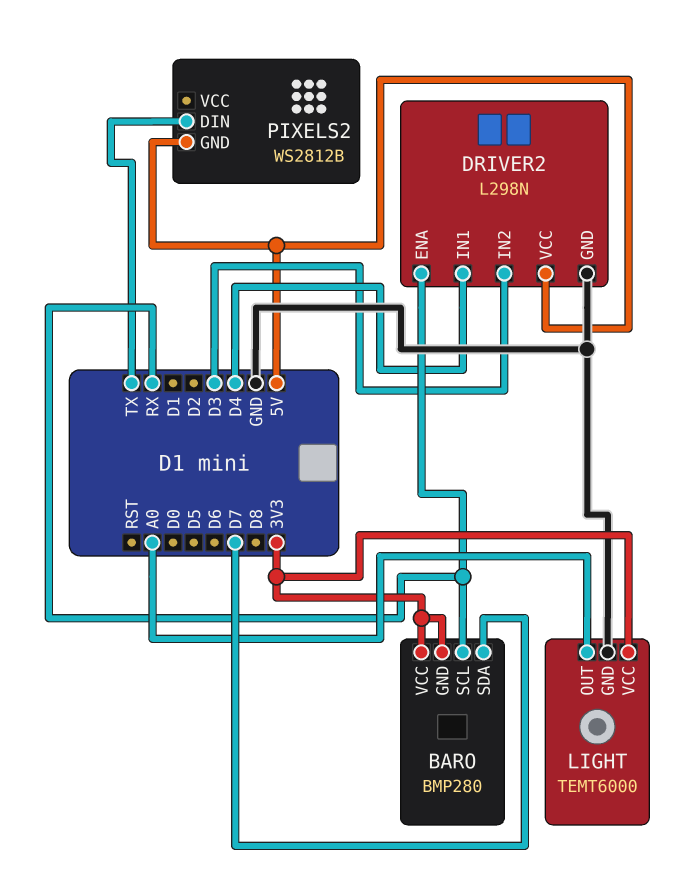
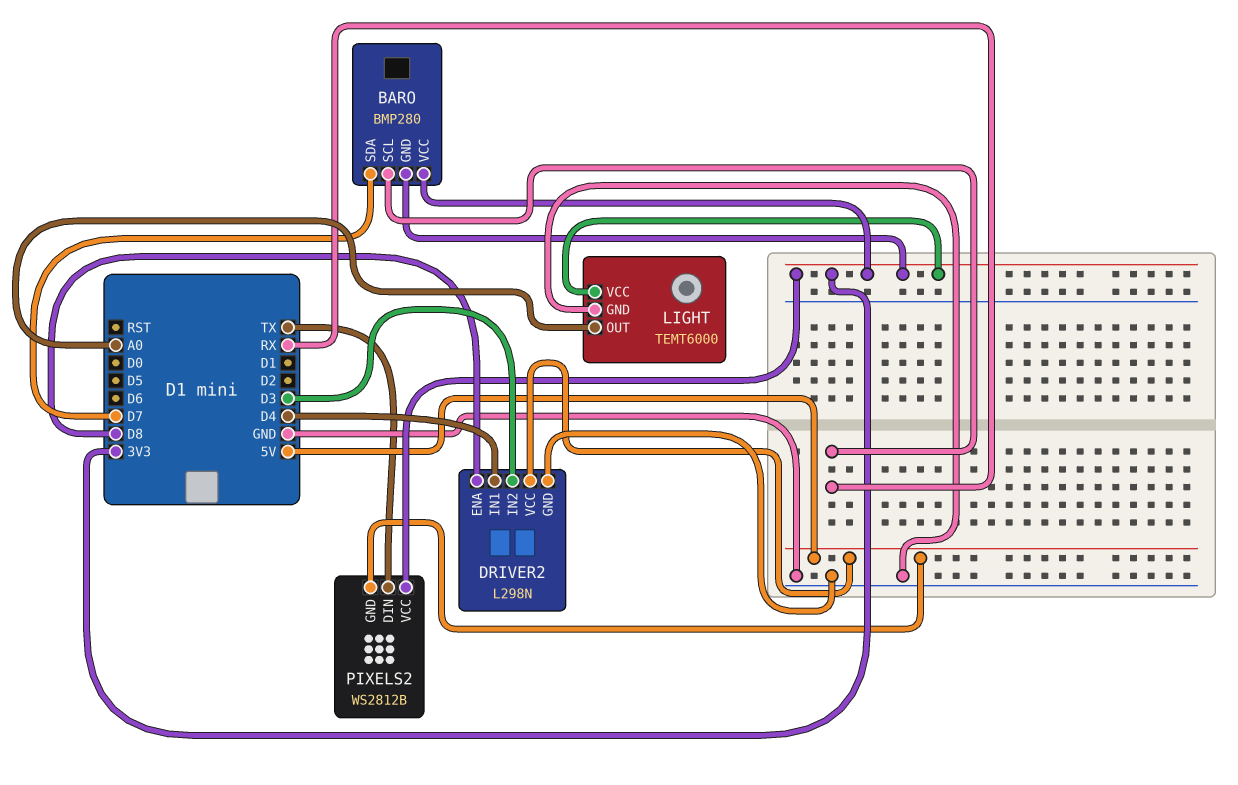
DRIVER2 pin ENA: RX -> D8
PIXELS2 pin VCC: none -> 3V3

